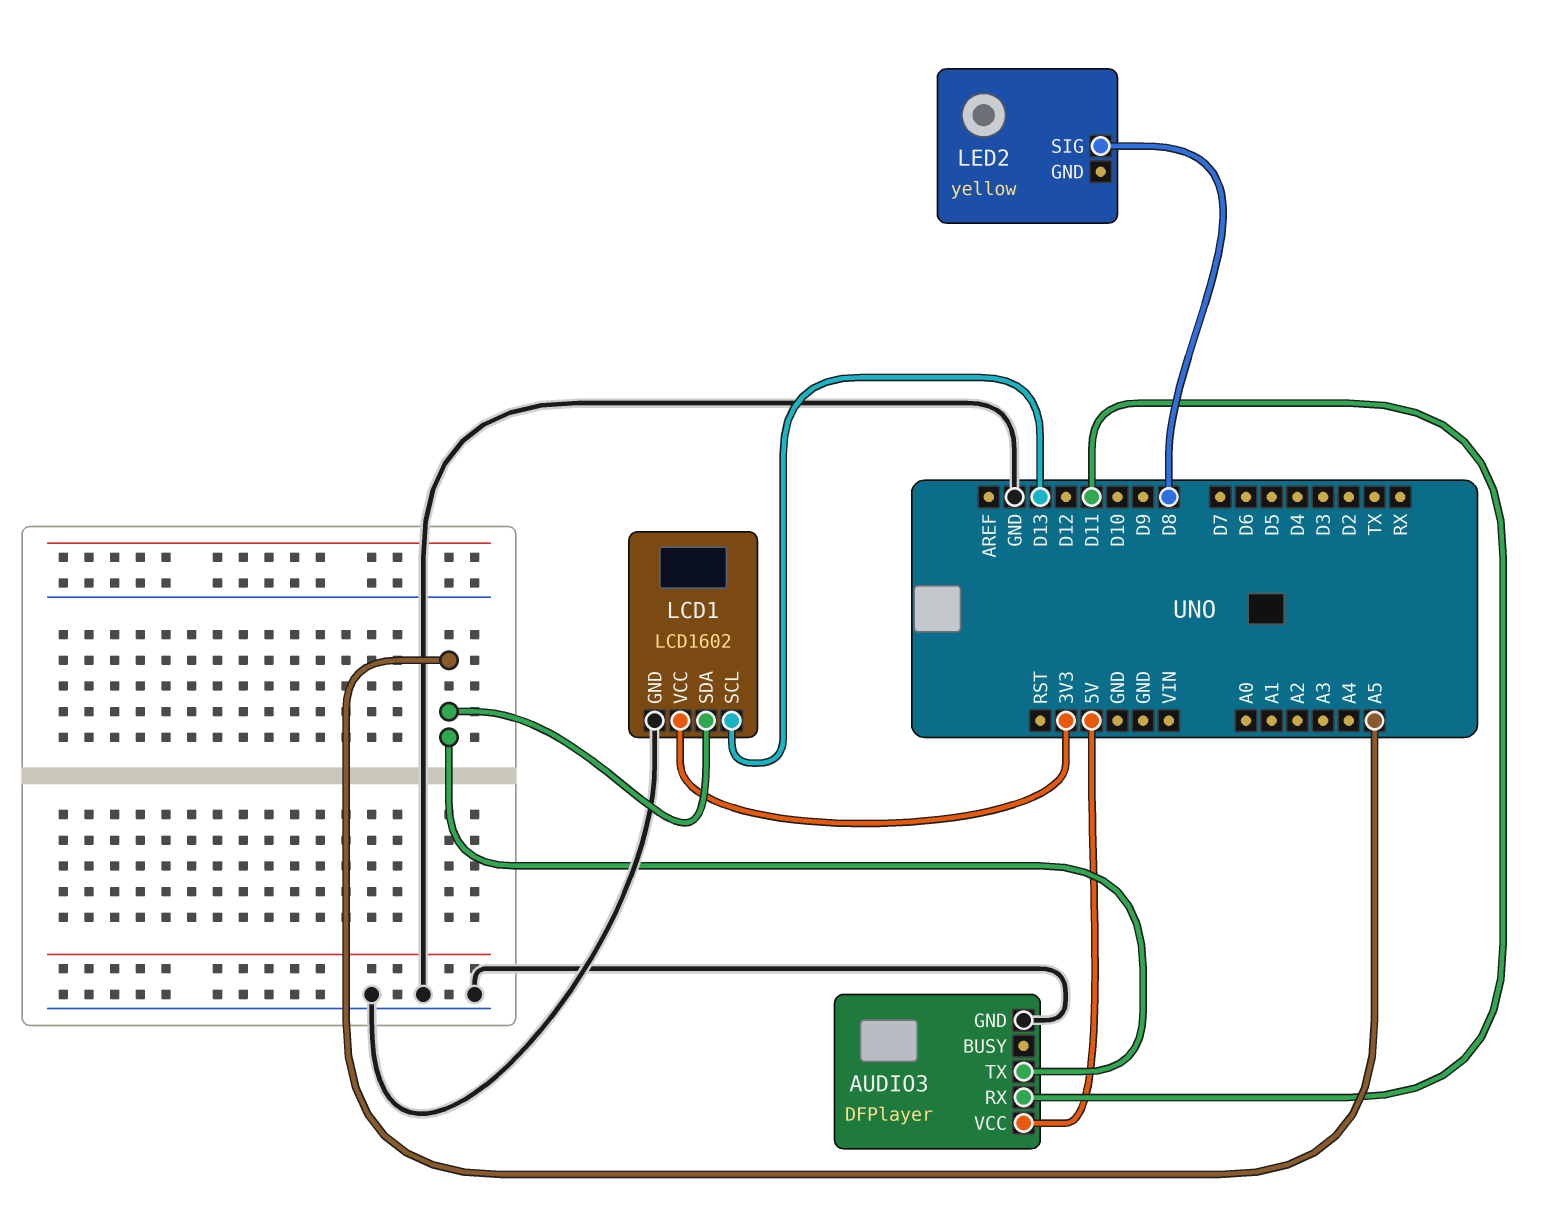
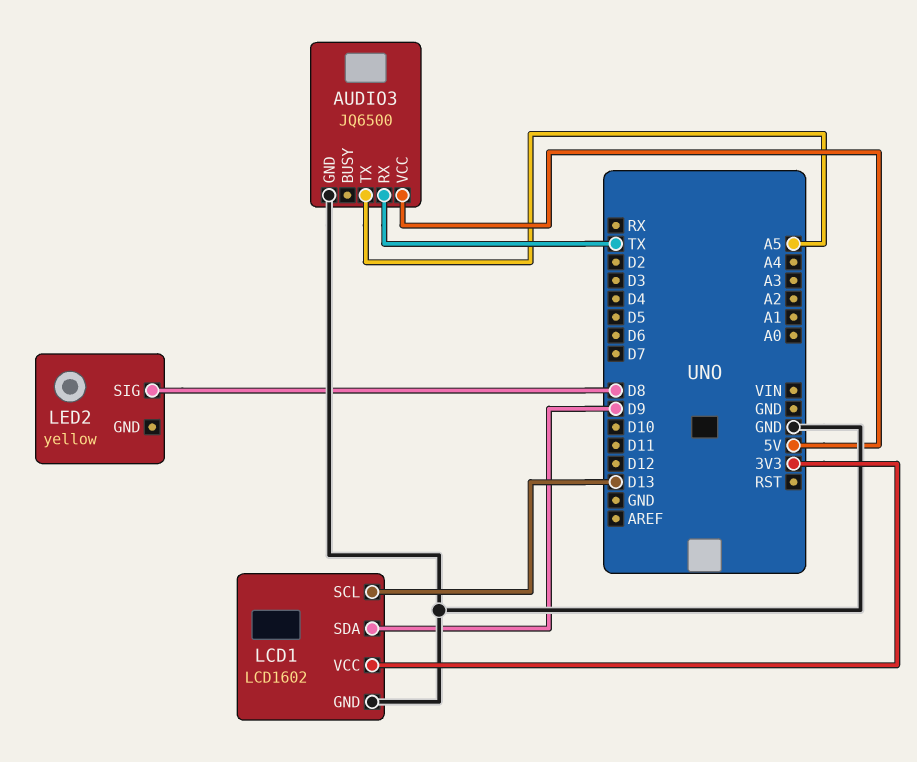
AUDIO3: DFPlayer -> JQ6500
AUDIO3 pin RX: D11 -> TX
LCD1 pin SDA: A5 -> D9

